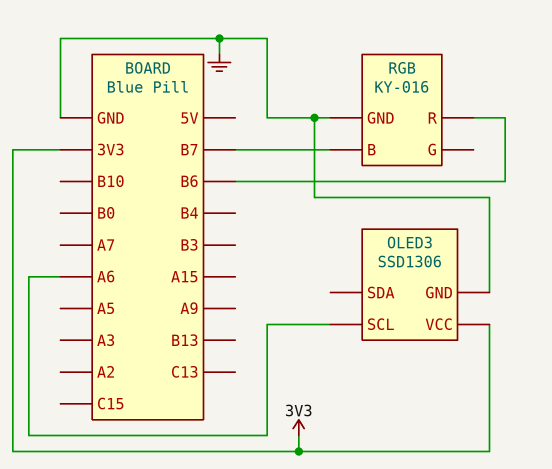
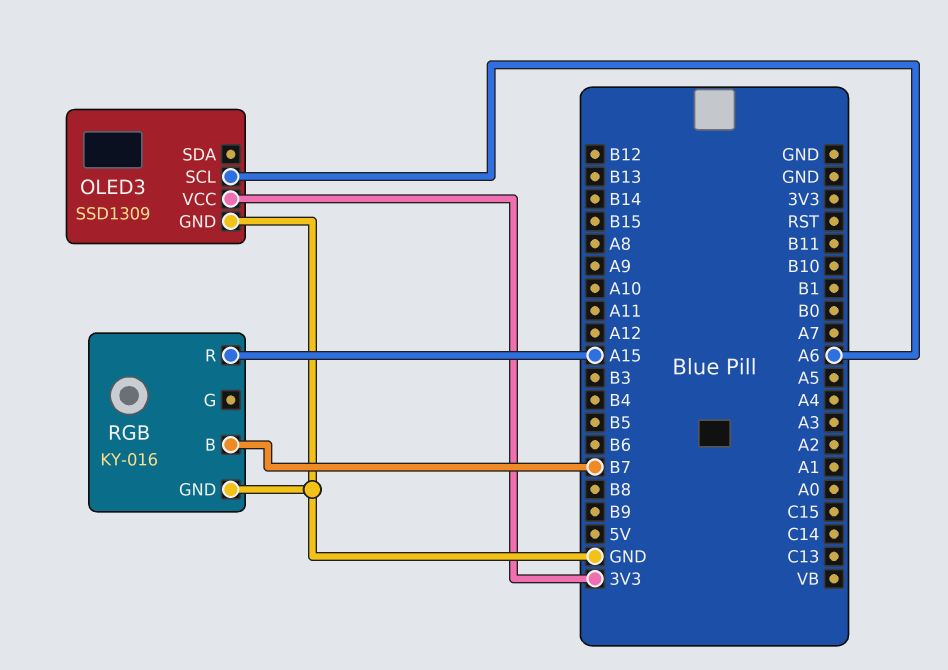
OLED3: SSD1306 -> SSD1309
RGB pin R: B6 -> A15

